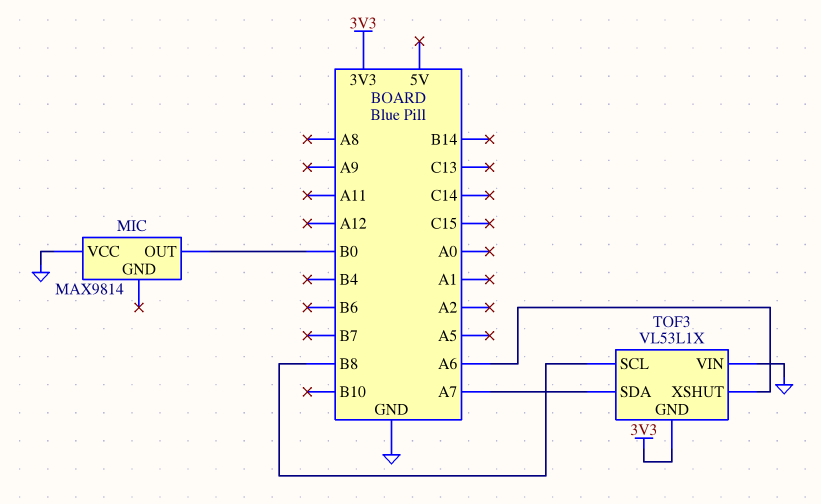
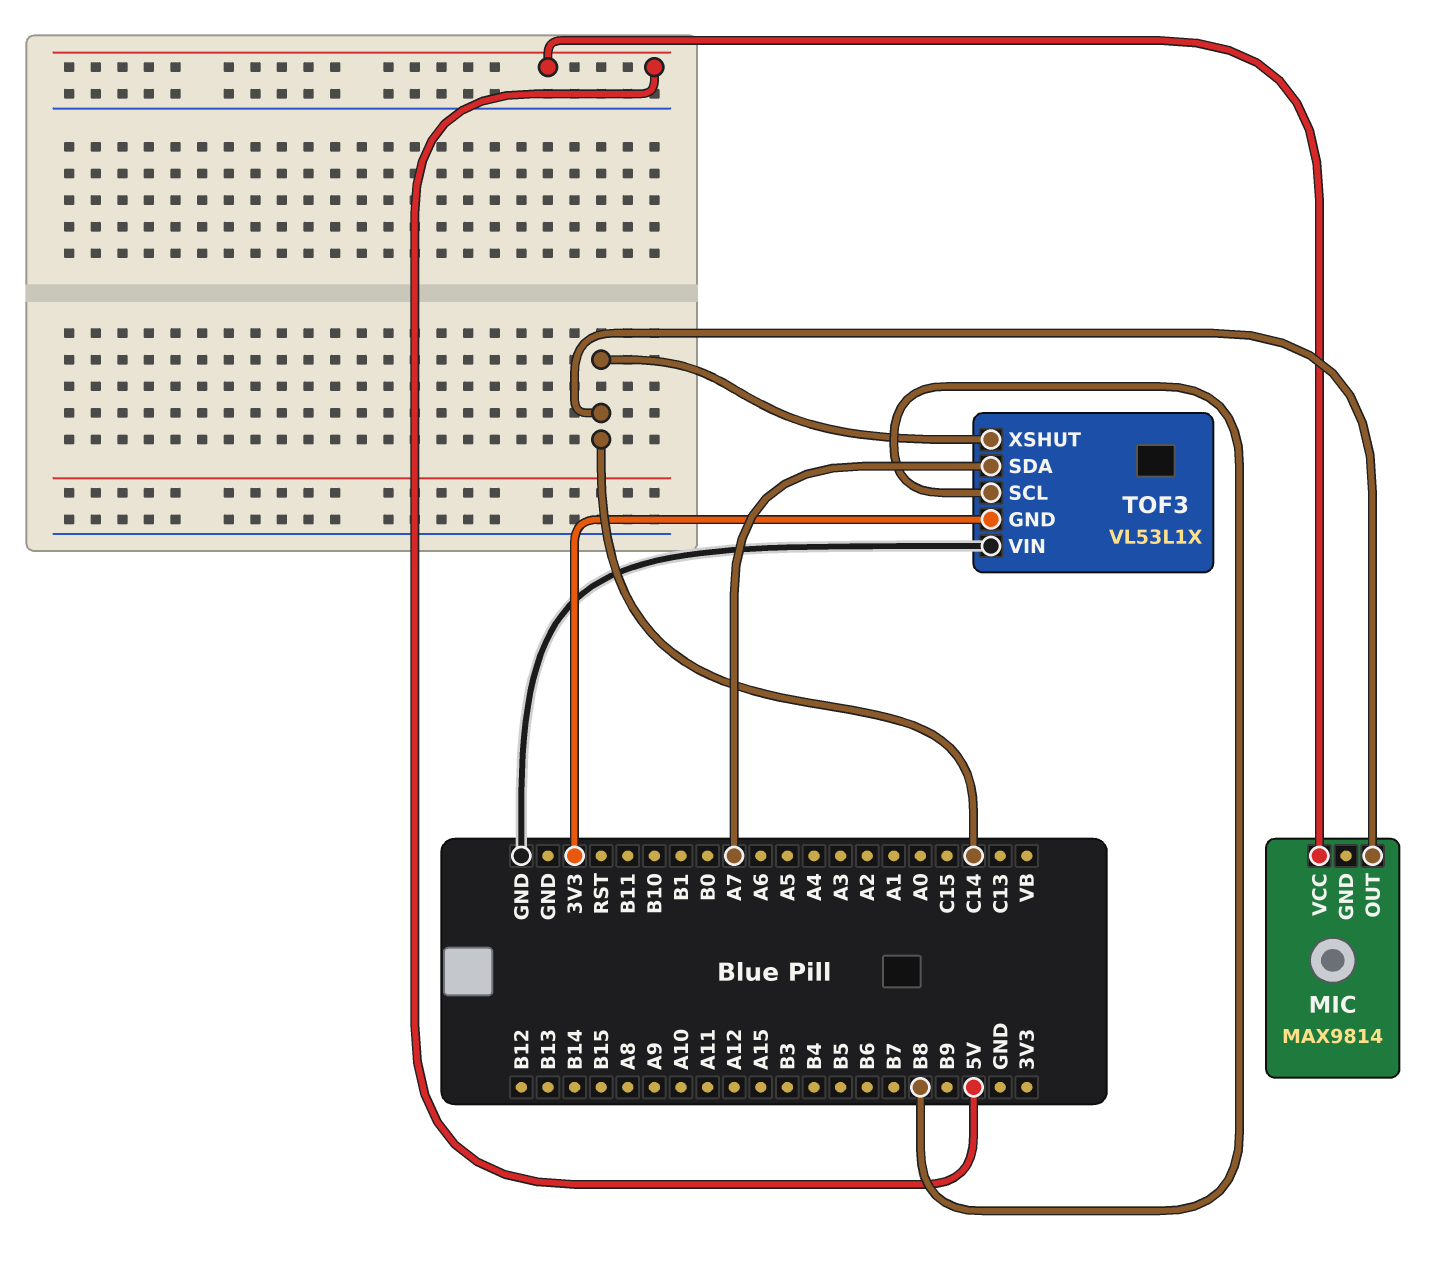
MIC pin OUT: B0 -> C14
MIC pin VCC: GND -> 5V
TOF3 pin XSHUT: A6 -> C14

